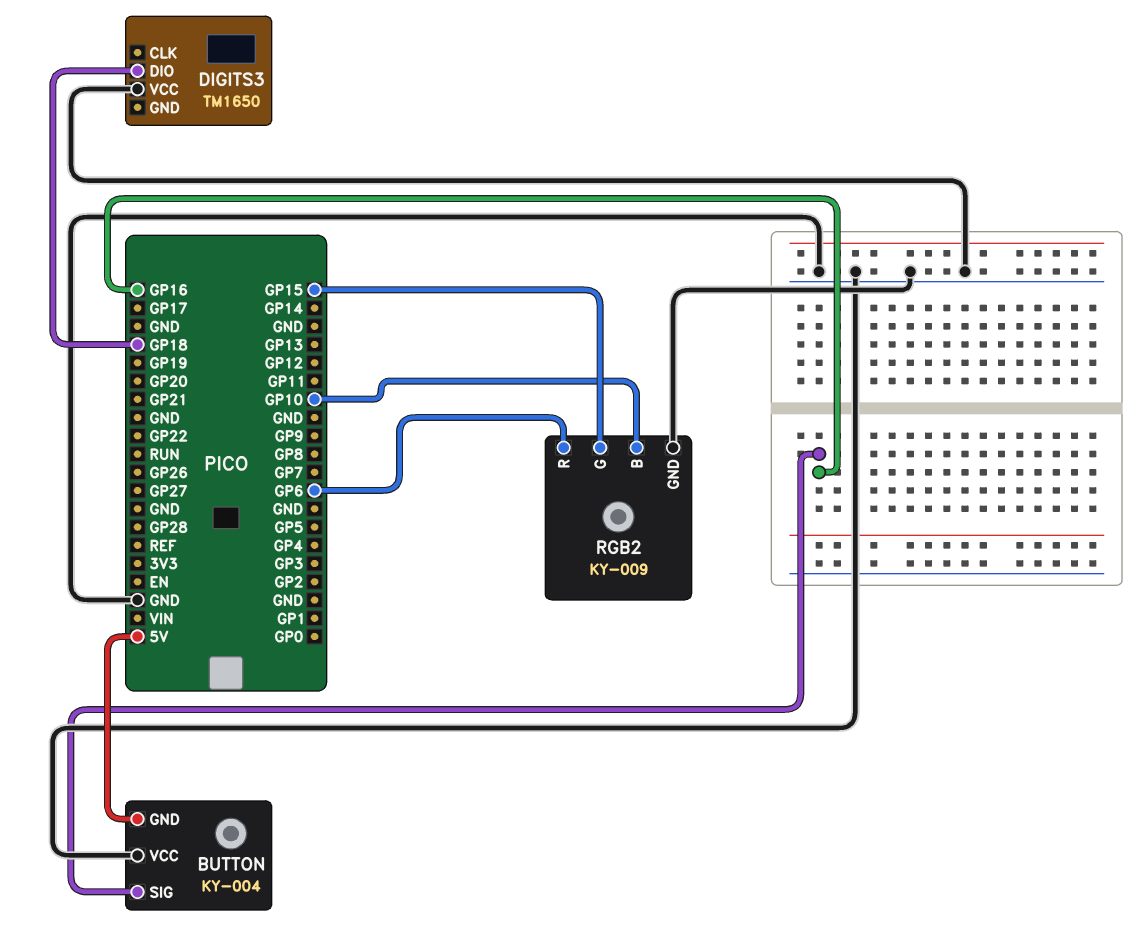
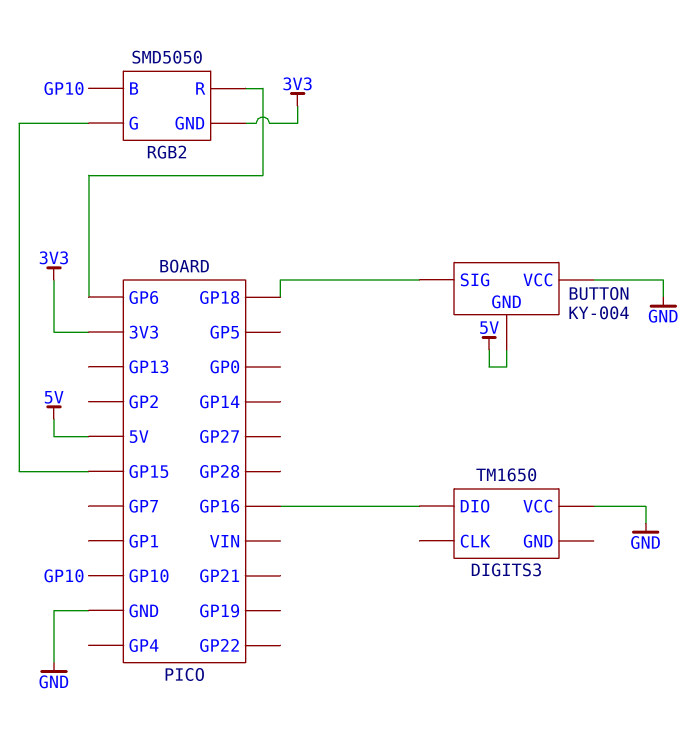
BUTTON pin SIG: GP16 -> GP18
DIGITS3 pin DIO: GP18 -> GP16
RGB2: KY-009 -> SMD5050
RGB2 pin GND: GND -> 3V3

